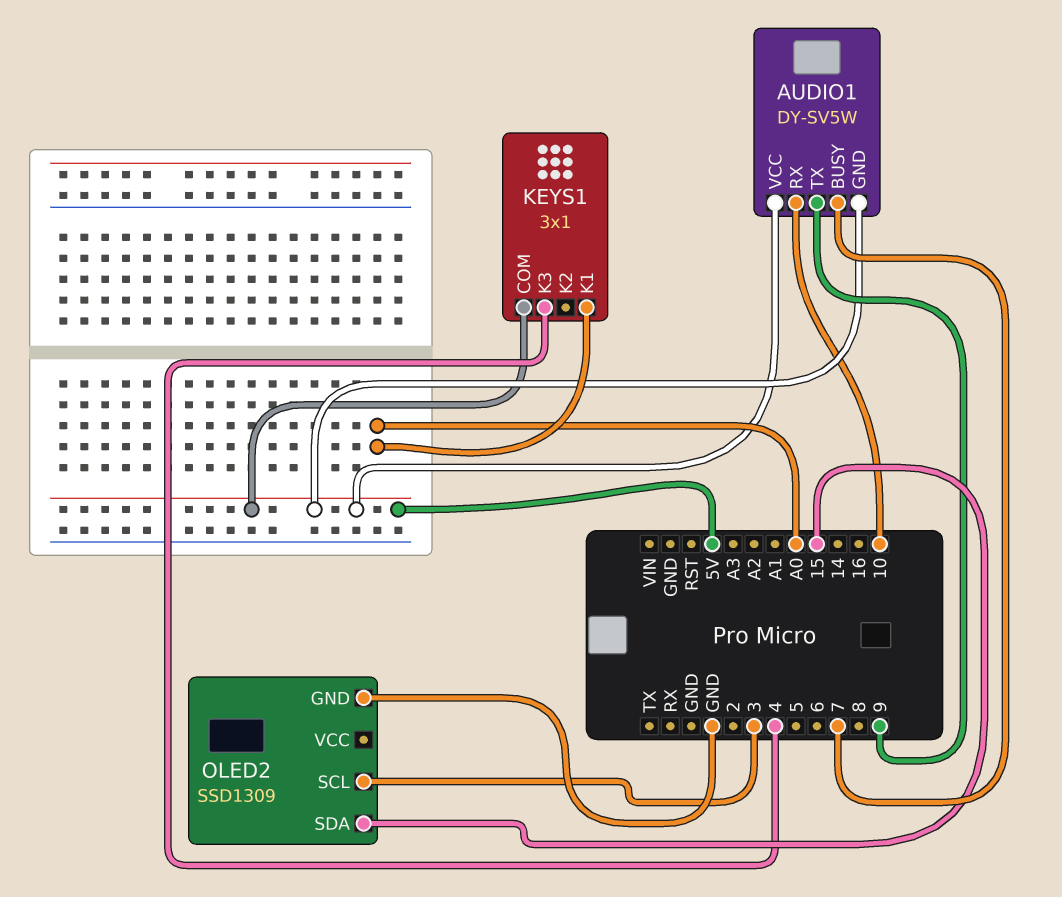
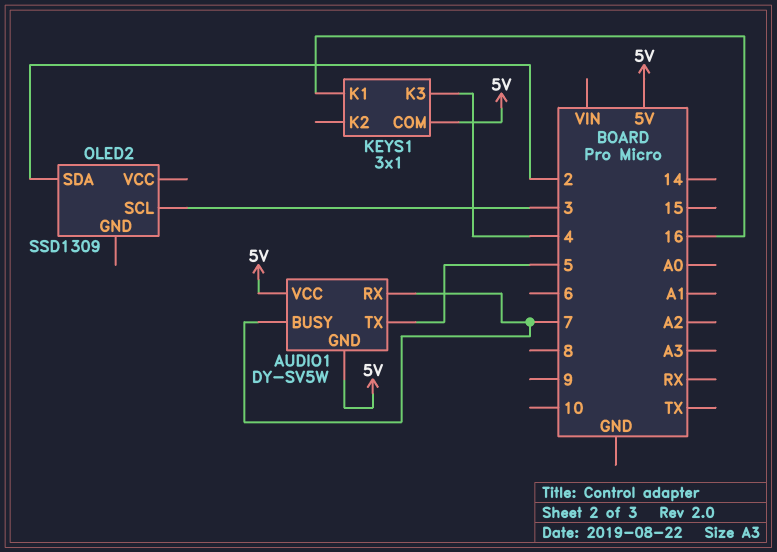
AUDIO1 pin RX: 10 -> 7
AUDIO1 pin TX: 9 -> 5
KEYS1 pin K1: A0 -> 16
OLED2 pin GND: GND -> none
OLED2 pin SDA: 15 -> 2

